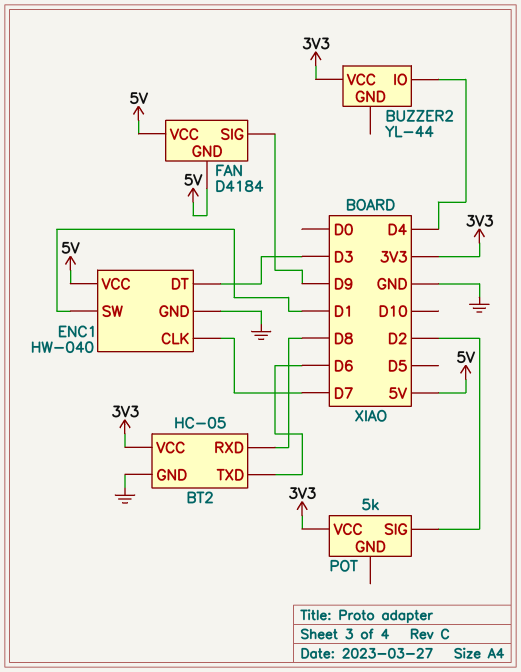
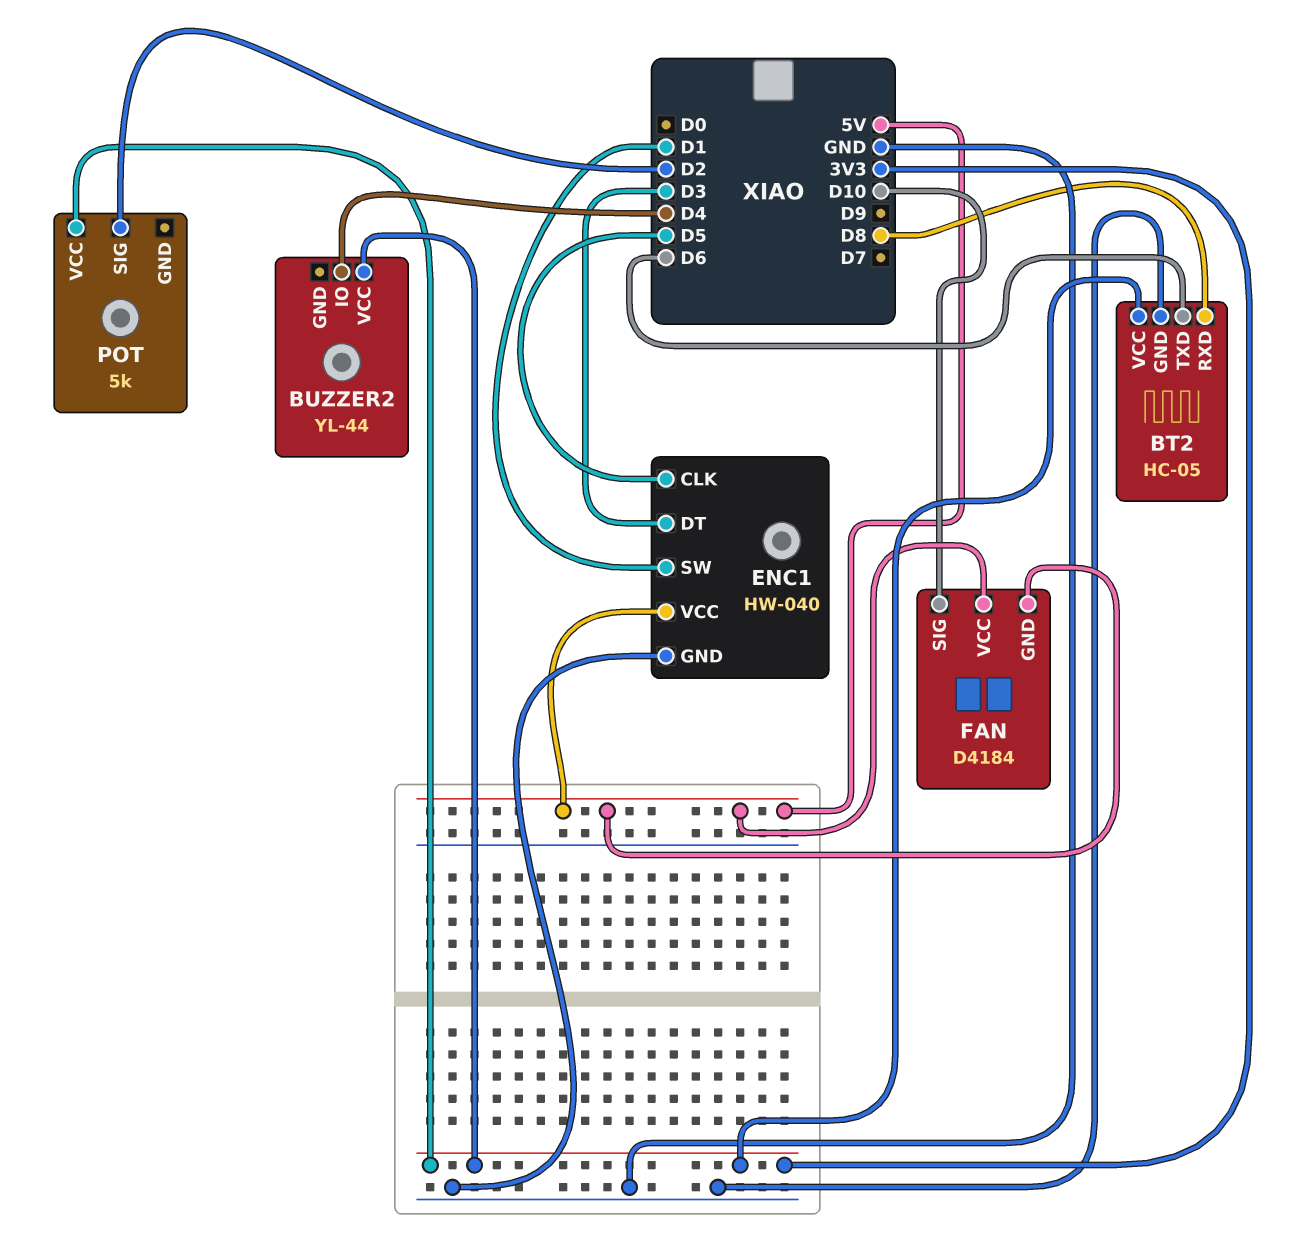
ENC1 pin CLK: D7 -> D5
FAN pin SIG: D9 -> D10

